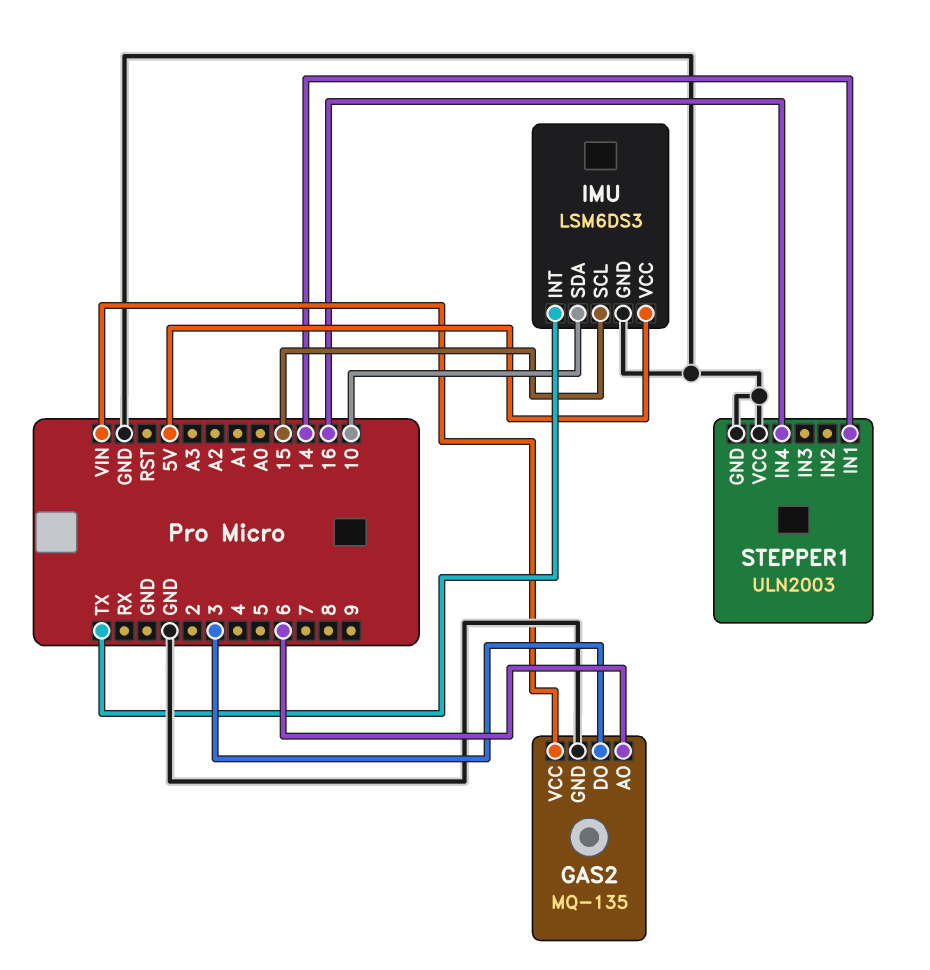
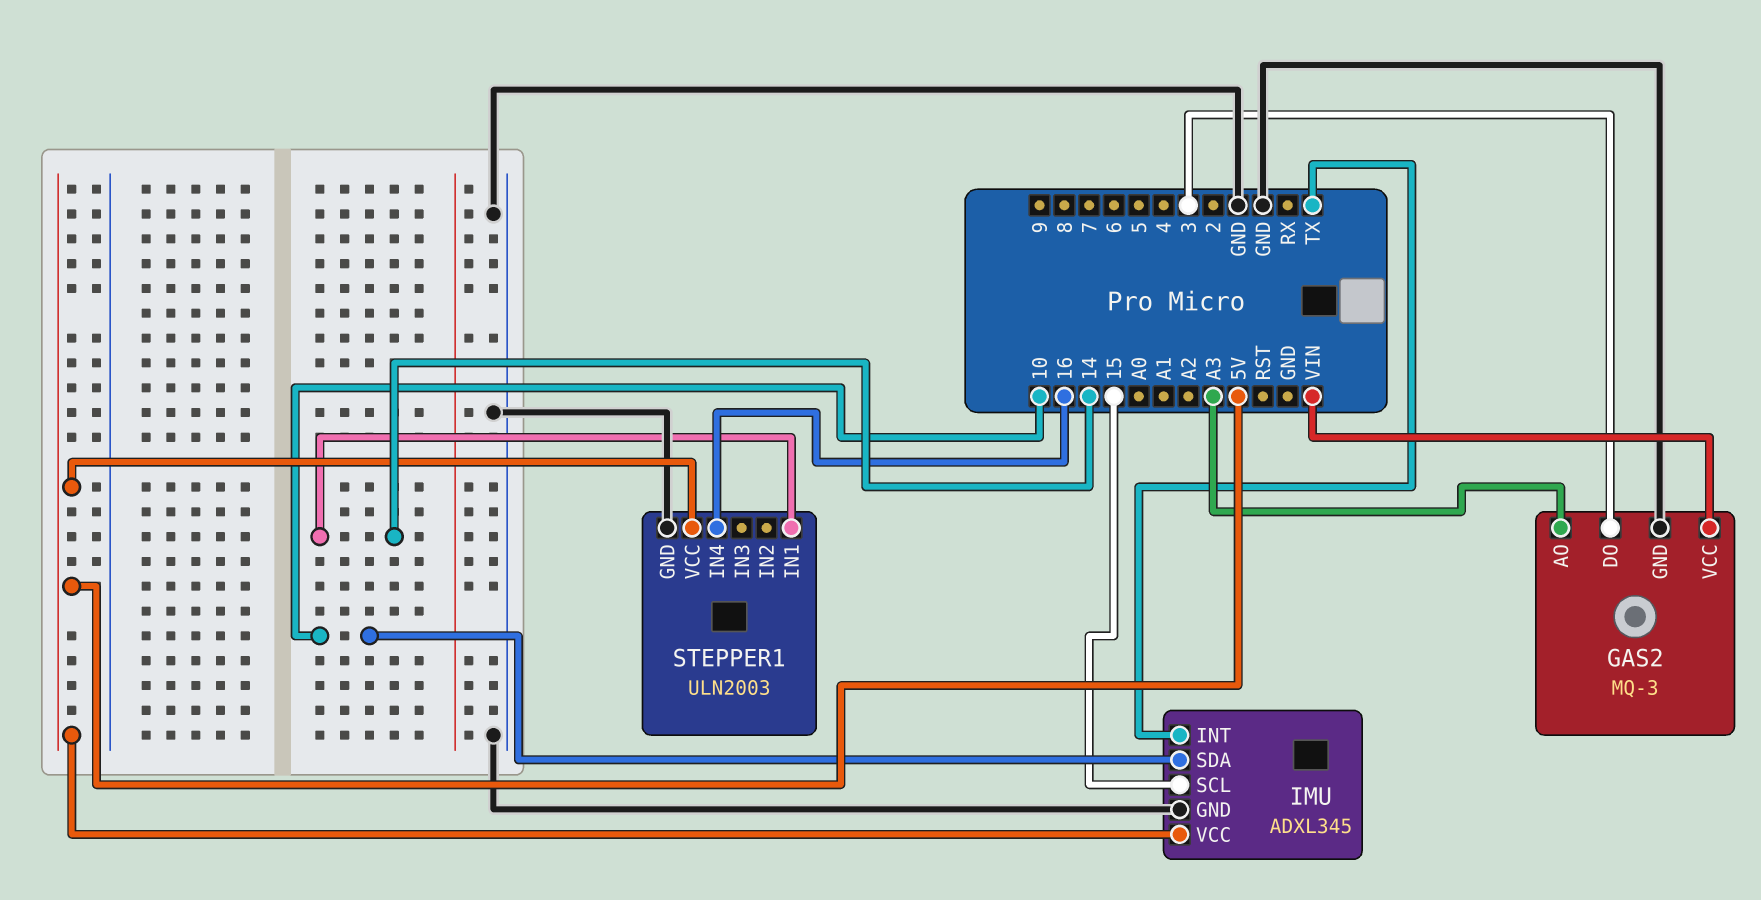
GAS2: MQ-135 -> MQ-3
GAS2 pin AO: 6 -> A3
IMU: LSM6DS3 -> ADXL345
STEPPER1 pin VCC: GND -> 5V

